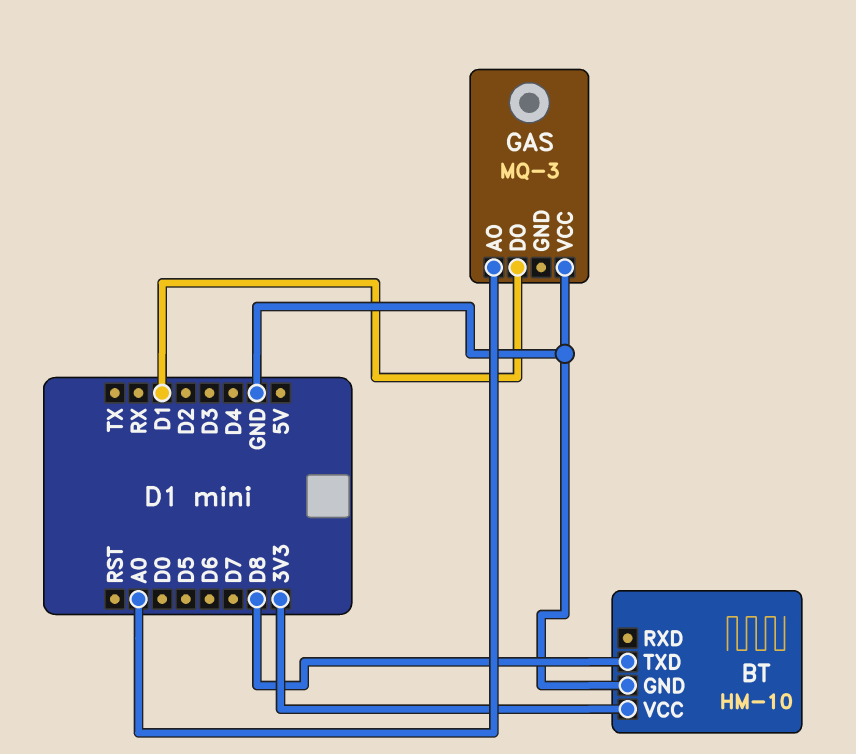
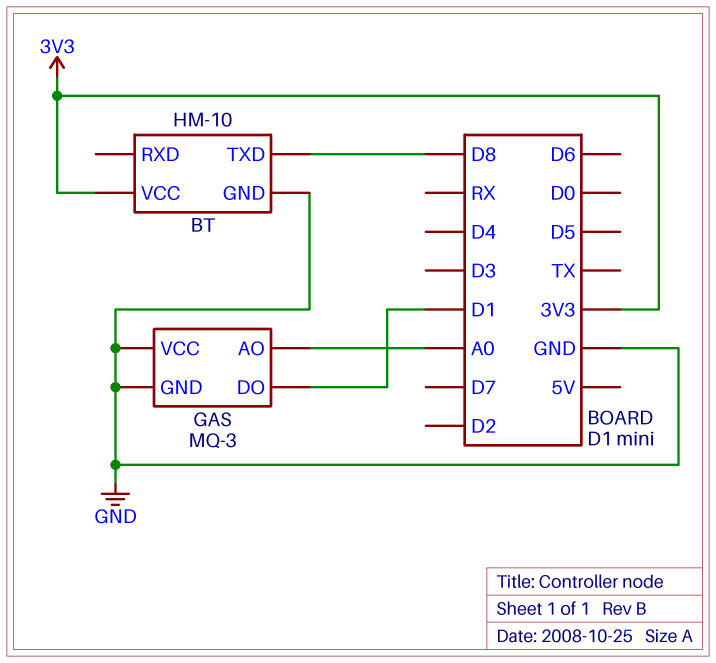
GAS pin GND: none -> GND

